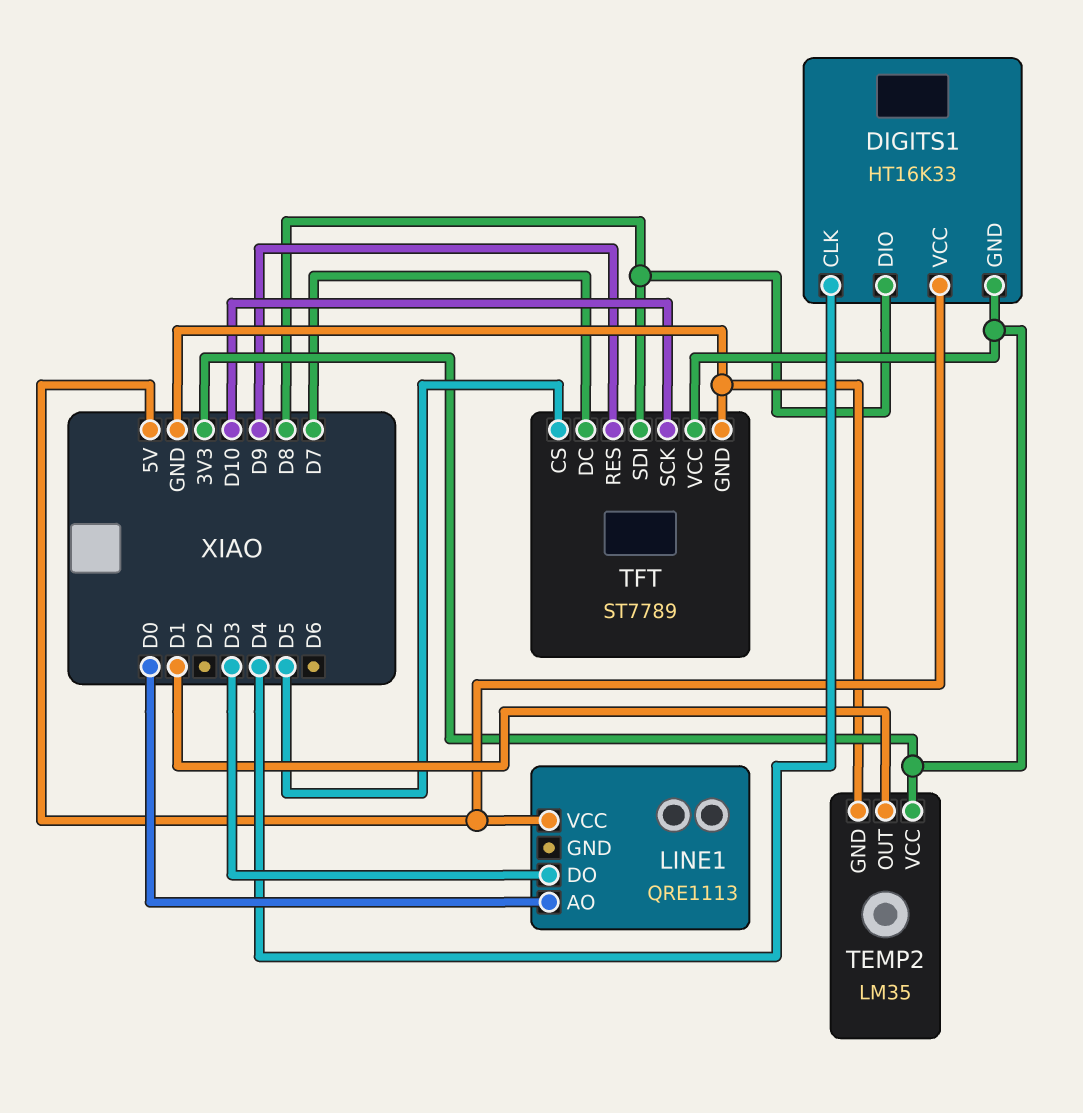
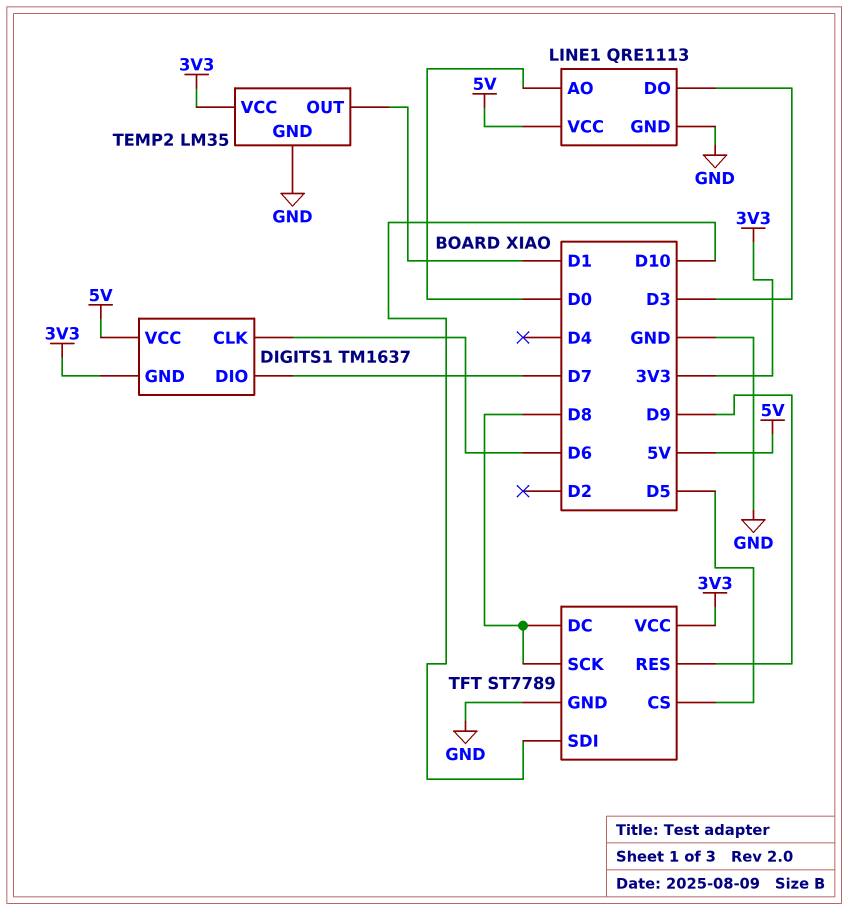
DIGITS1: HT16K33 -> TM1637
DIGITS1 pin CLK: D4 -> D6
DIGITS1 pin DIO: D8 -> D7
LINE1 pin GND: none -> GND
TFT pin DC: D7 -> D8
TFT pin SCK: D10 -> D8
TFT pin SDI: D8 -> D10

